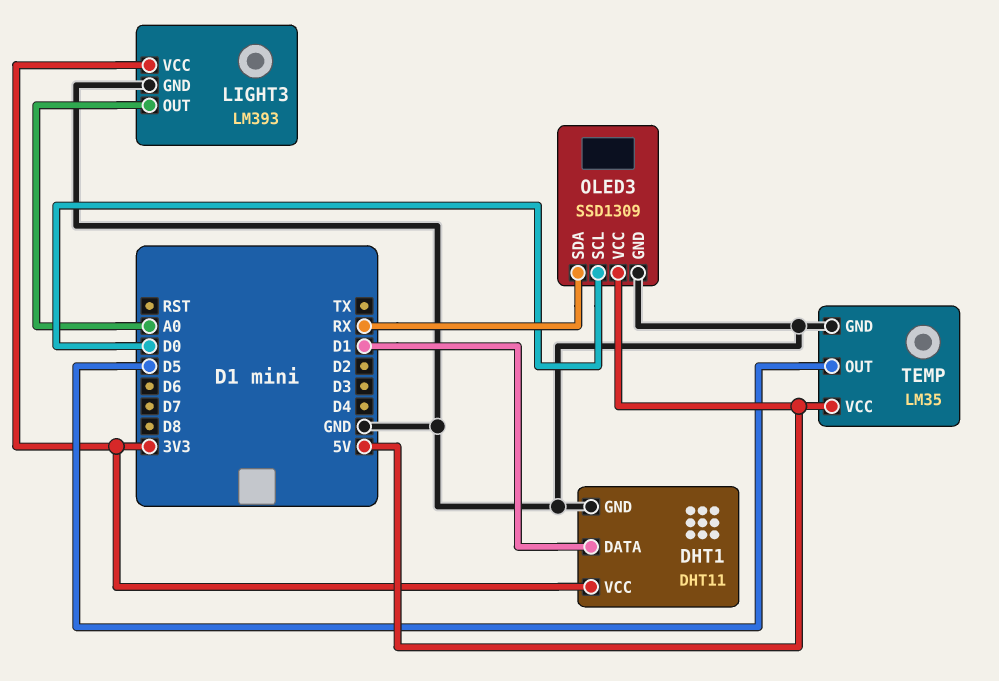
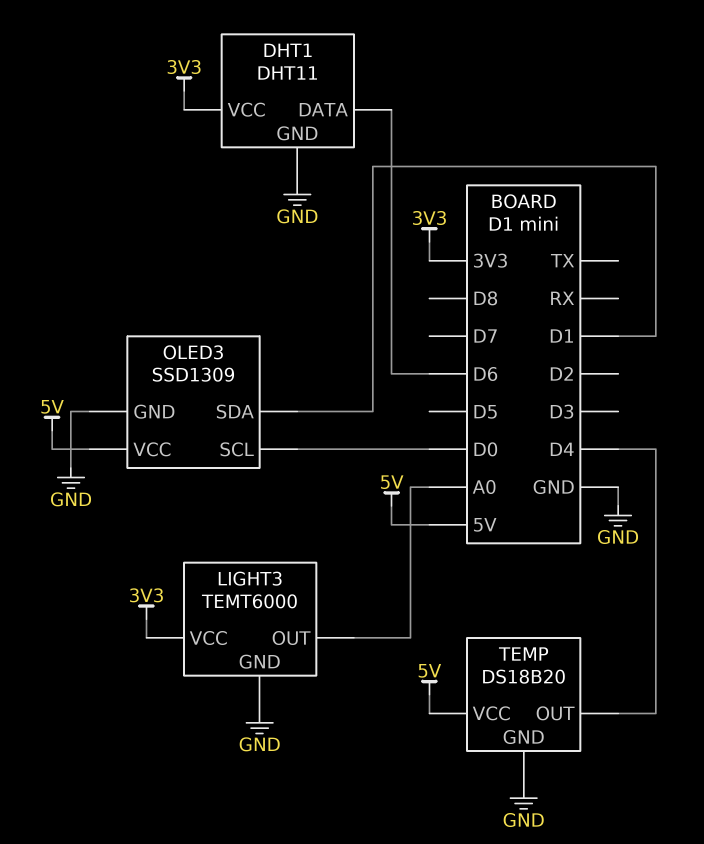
DHT1 pin DATA: D1 -> D6
LIGHT3: LM393 -> TEMT6000
OLED3 pin SDA: RX -> D1
TEMP: LM35 -> DS18B20
TEMP pin OUT: D5 -> D4

